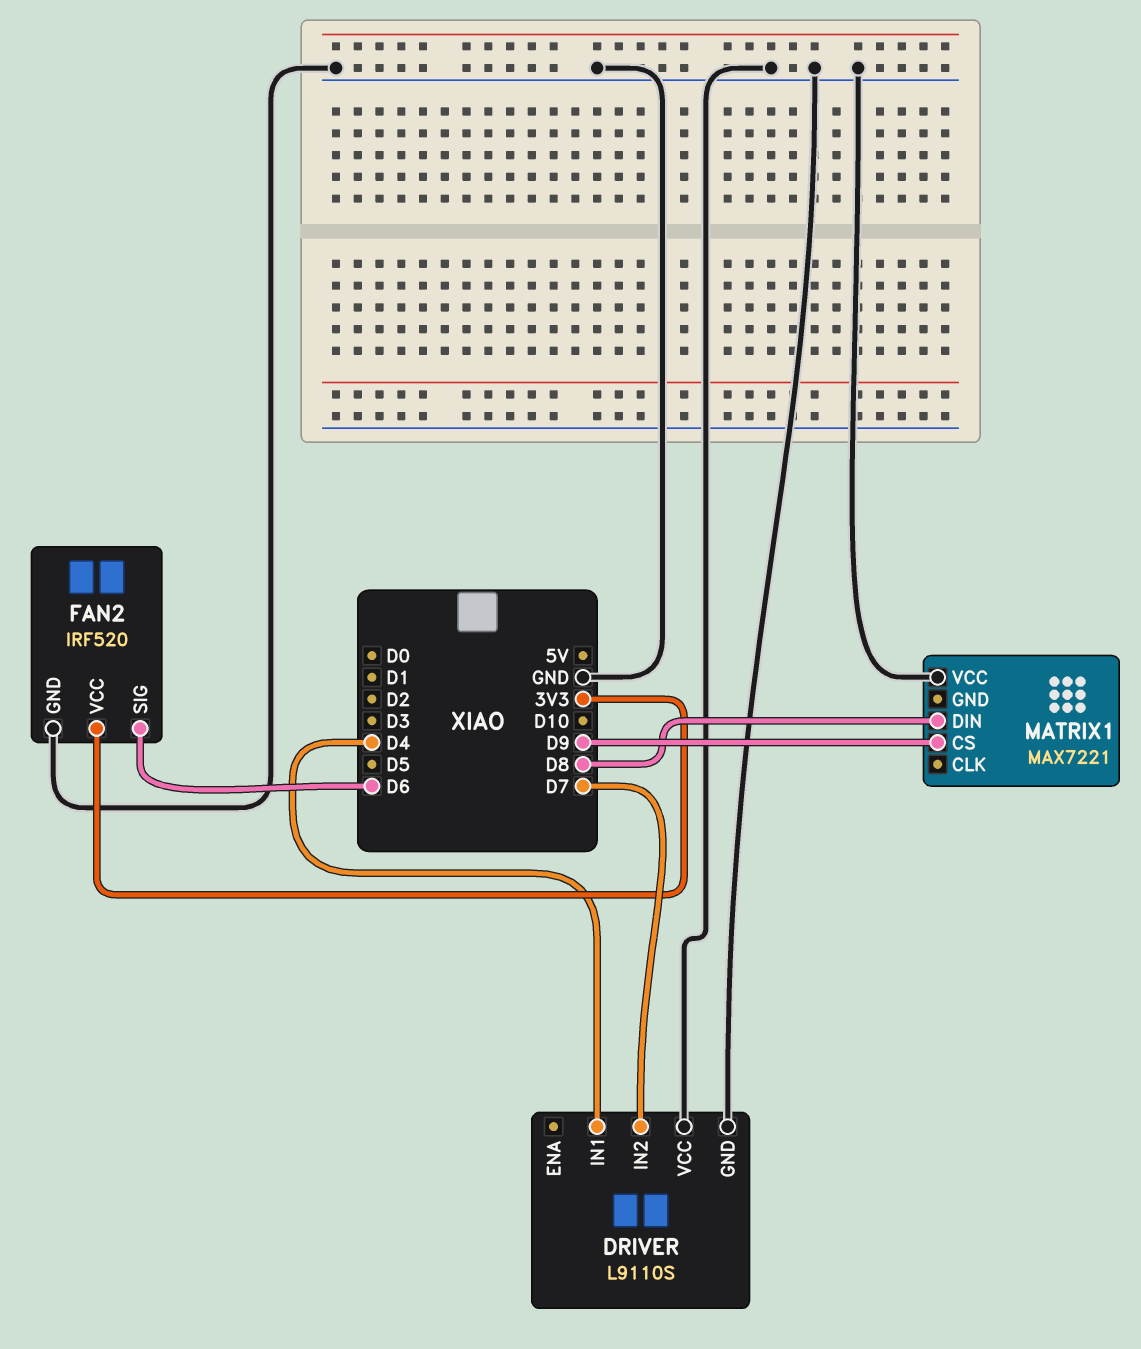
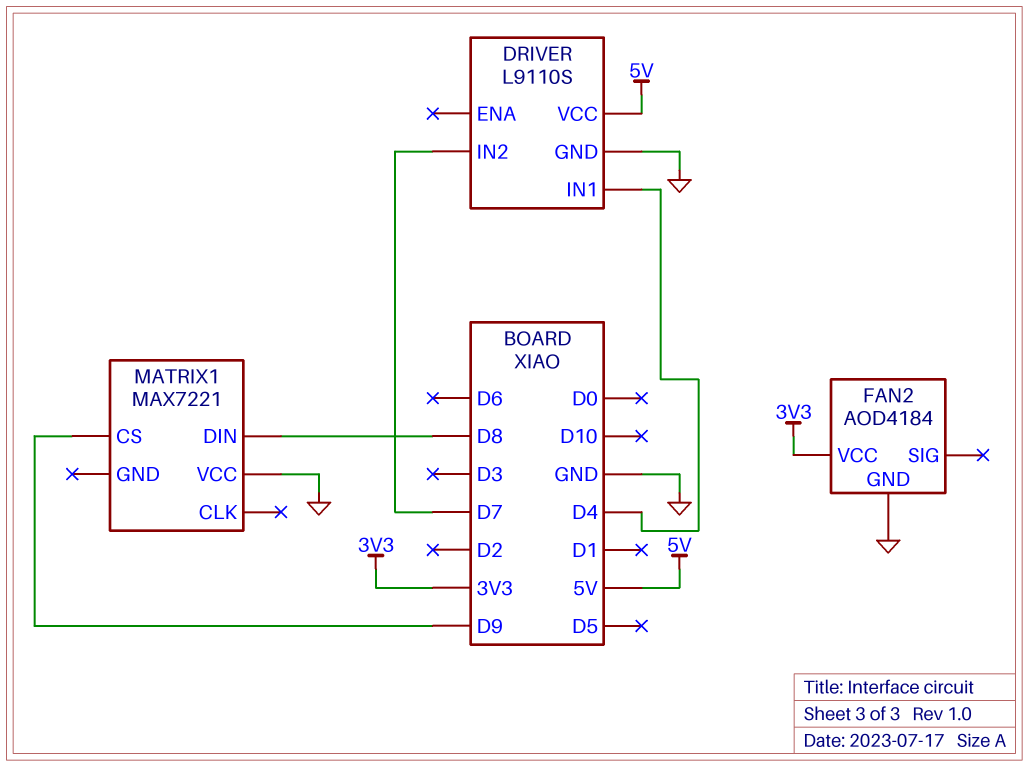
DRIVER pin VCC: GND -> 5V
FAN2: IRF520 -> AOD4184
FAN2 pin SIG: D6 -> none

